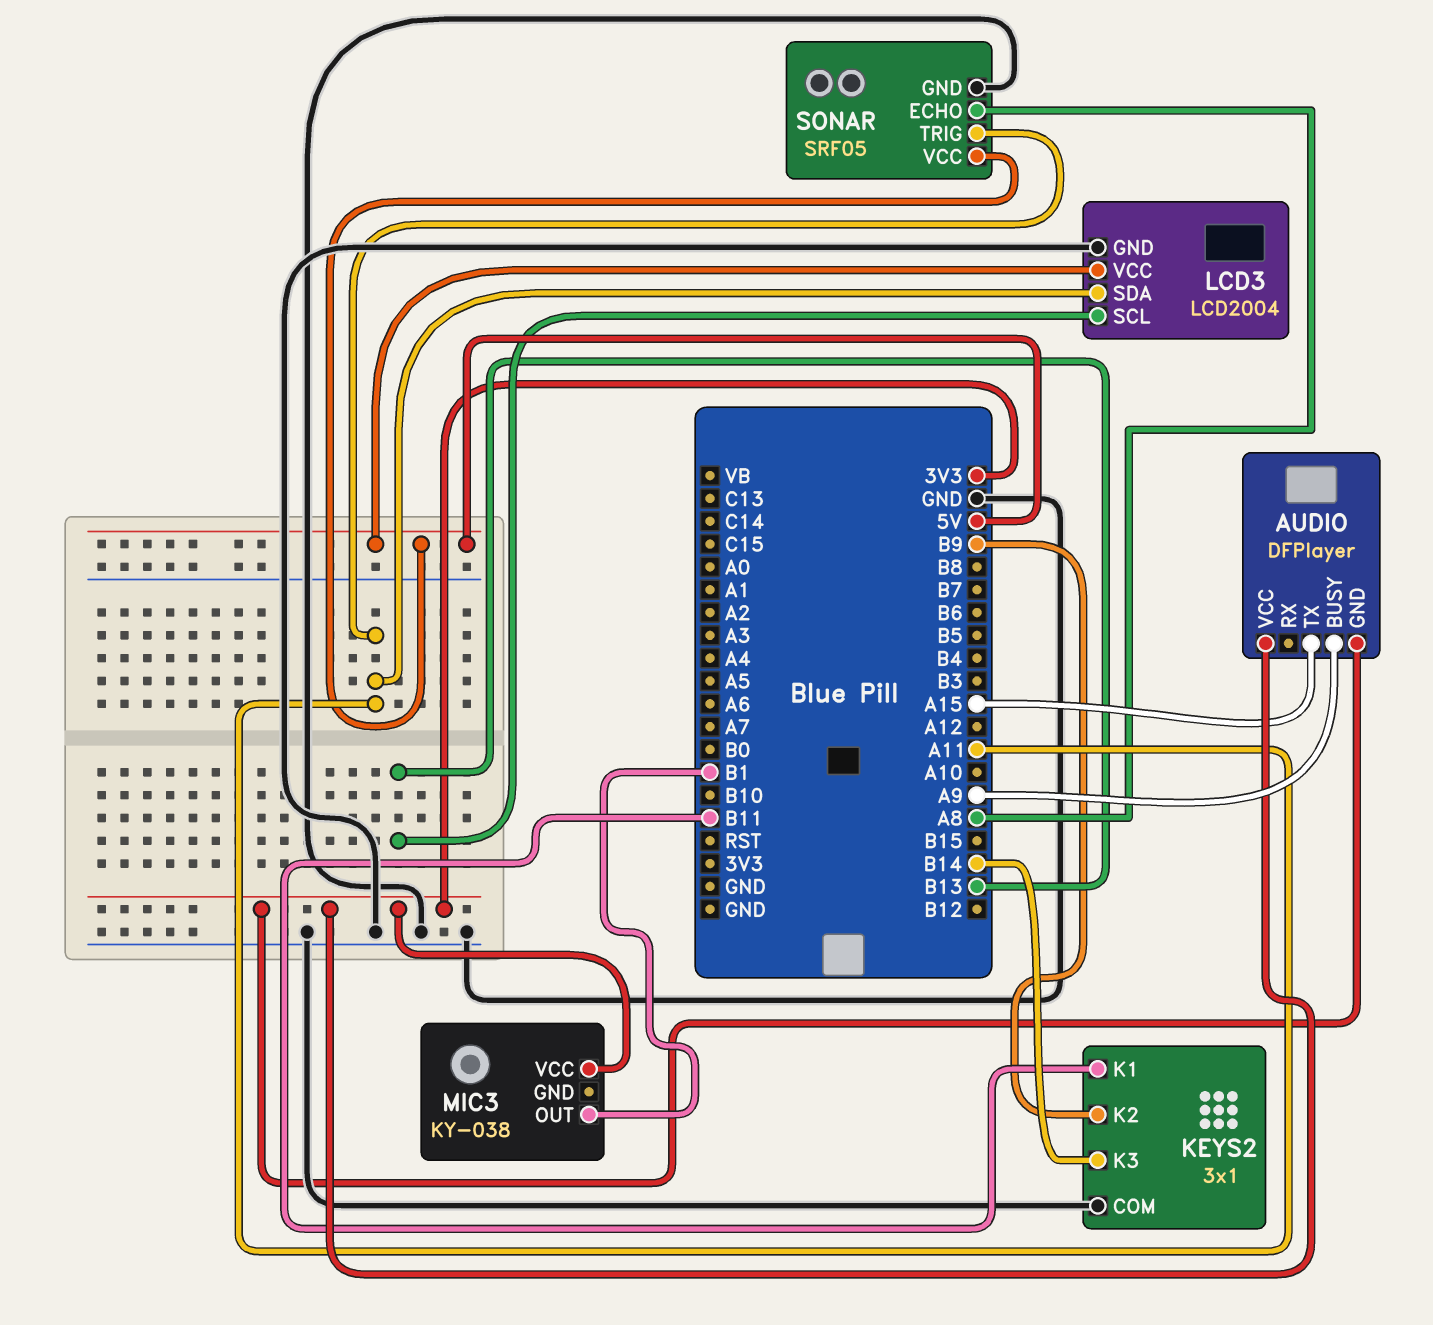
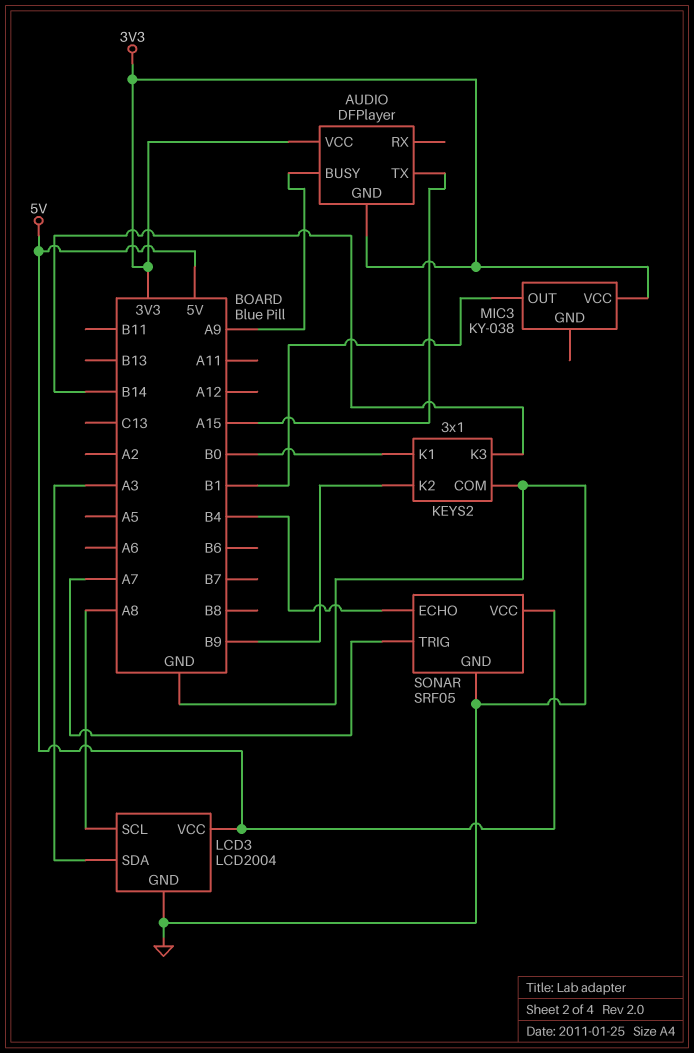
KEYS2 pin K1: B11 -> B0
LCD3 pin SCL: B13 -> A8
LCD3 pin SDA: A11 -> A3
SONAR pin ECHO: A8 -> B4
SONAR pin TRIG: A11 -> A7

